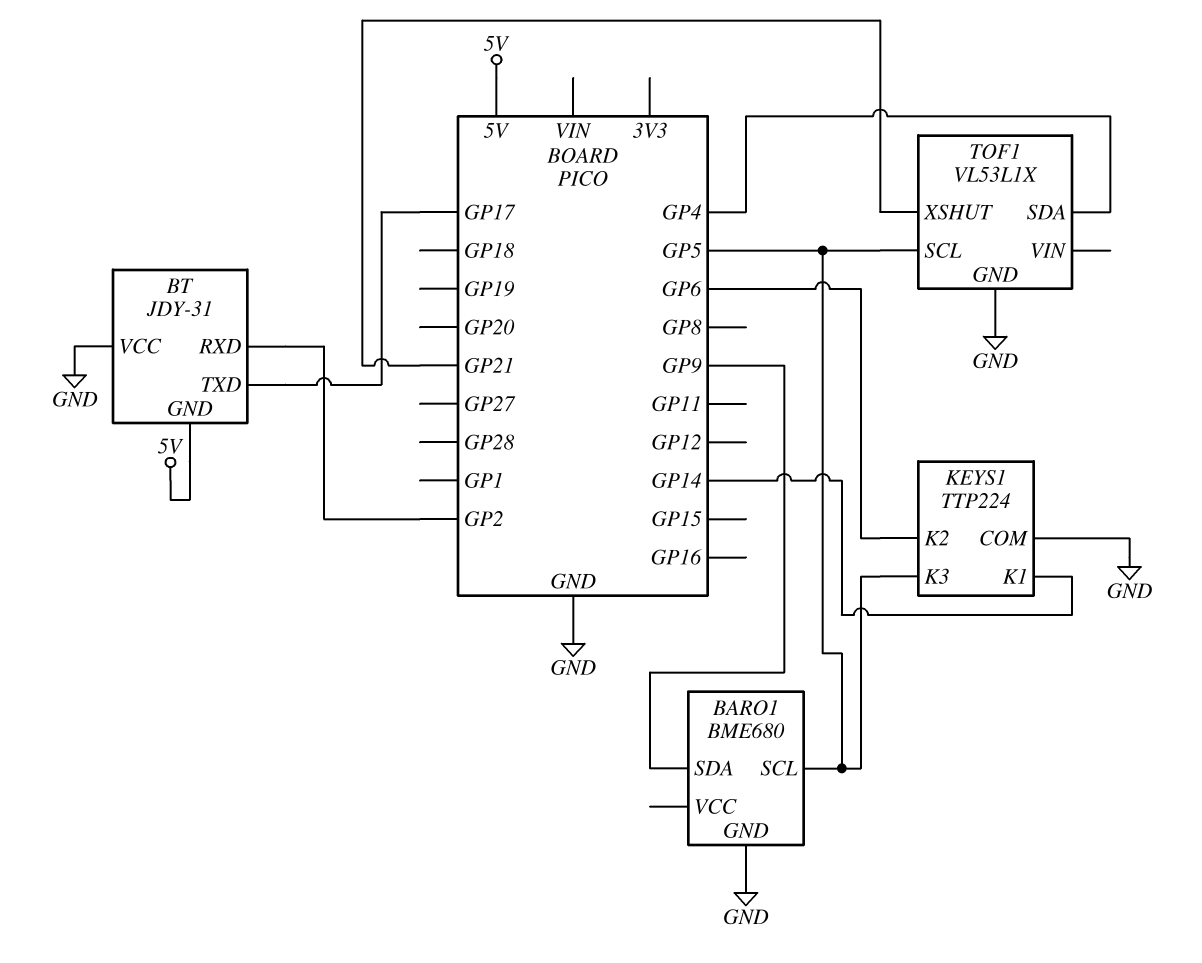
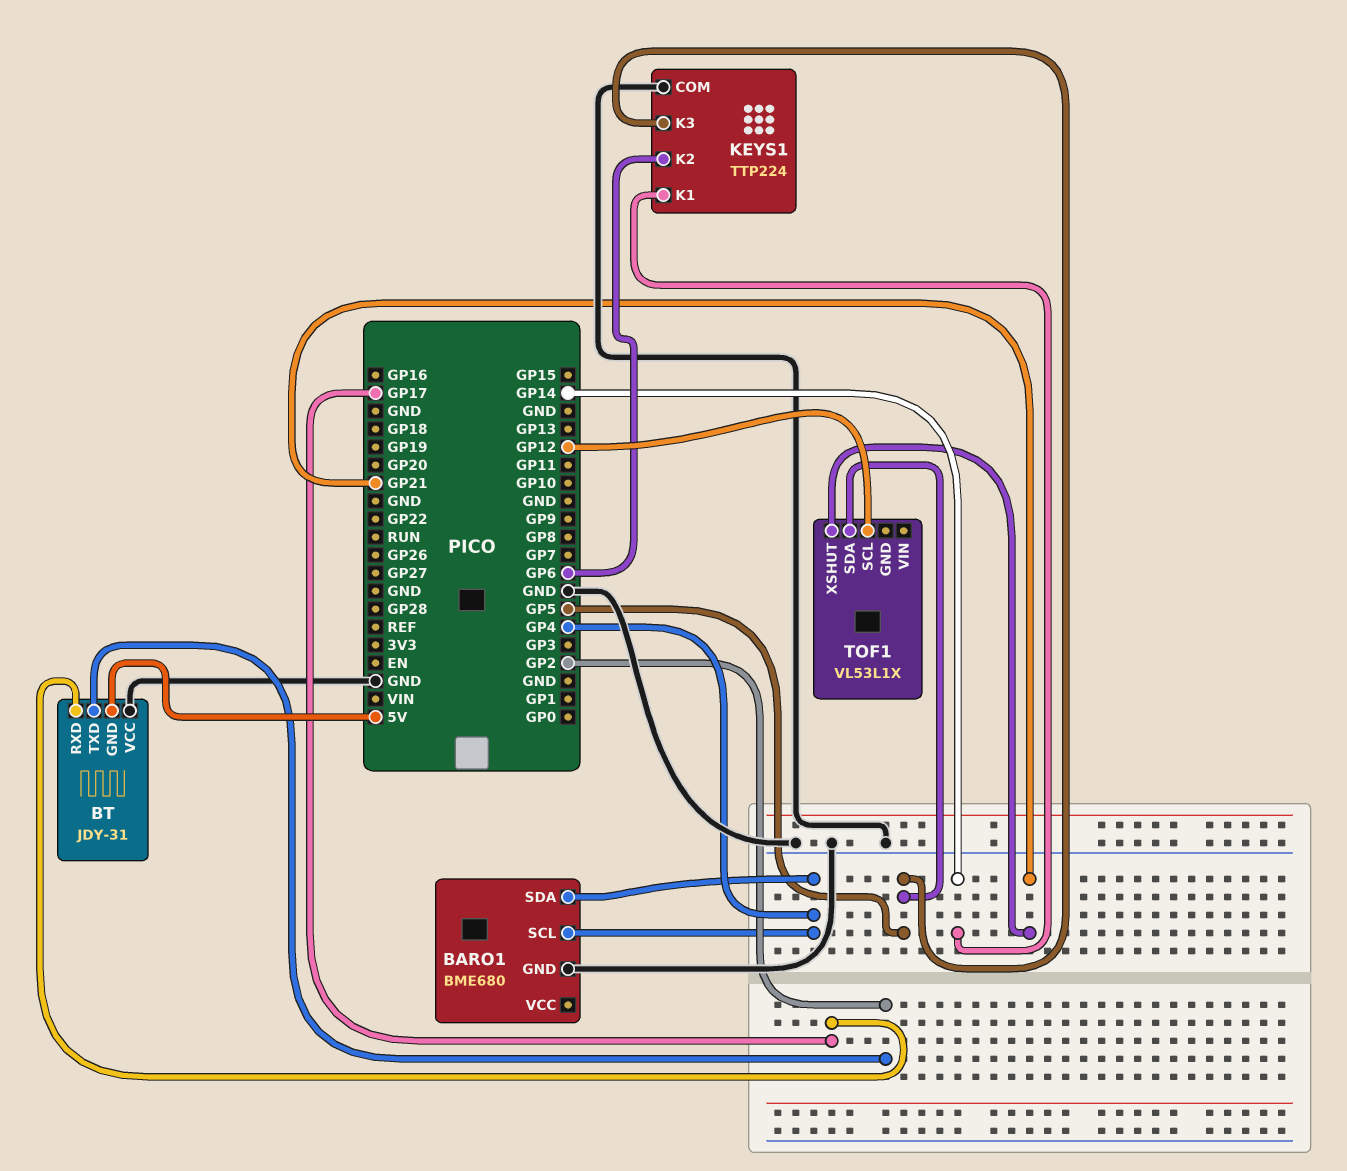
BARO1 pin SCL: GP5 -> GP4
BARO1 pin SDA: GP9 -> GP4
BT pin RXD: GP2 -> GP17
BT pin TXD: GP17 -> GP2
TOF1 pin GND: GND -> none
TOF1 pin SCL: GP5 -> GP12
TOF1 pin SDA: GP4 -> GP5

